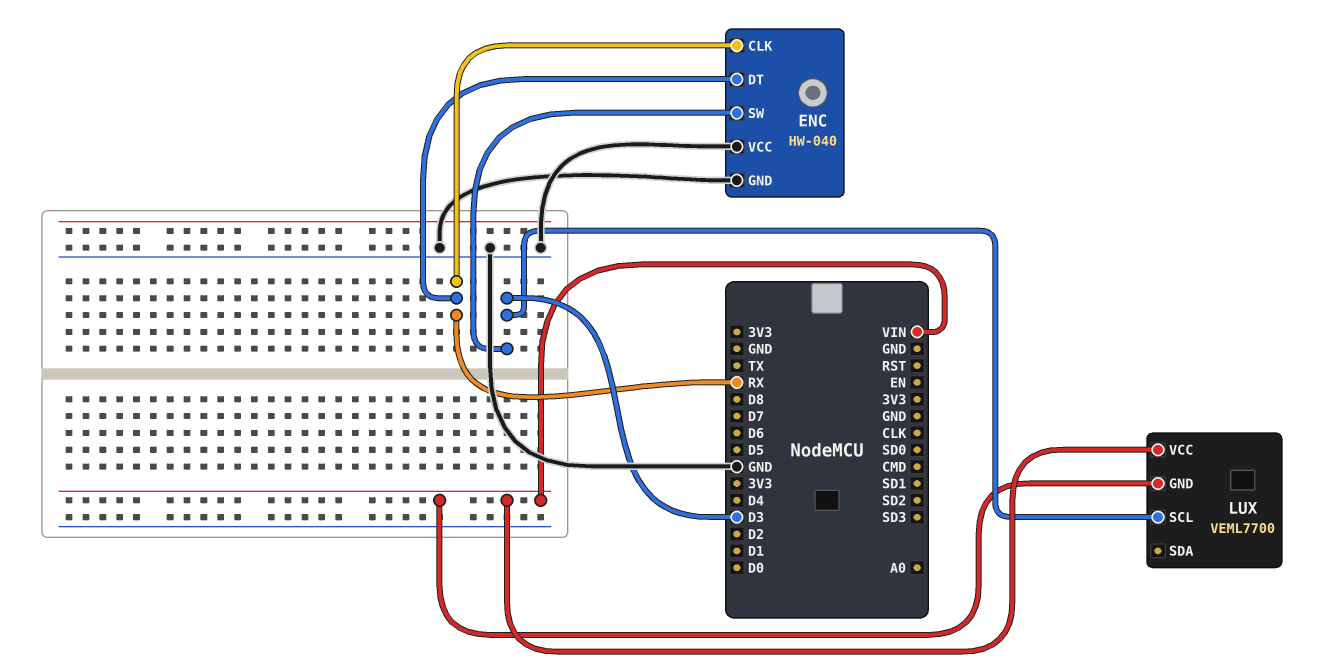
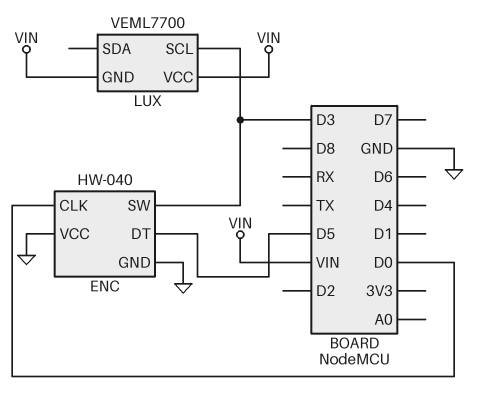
ENC pin CLK: RX -> D0
ENC pin DT: RX -> D5

